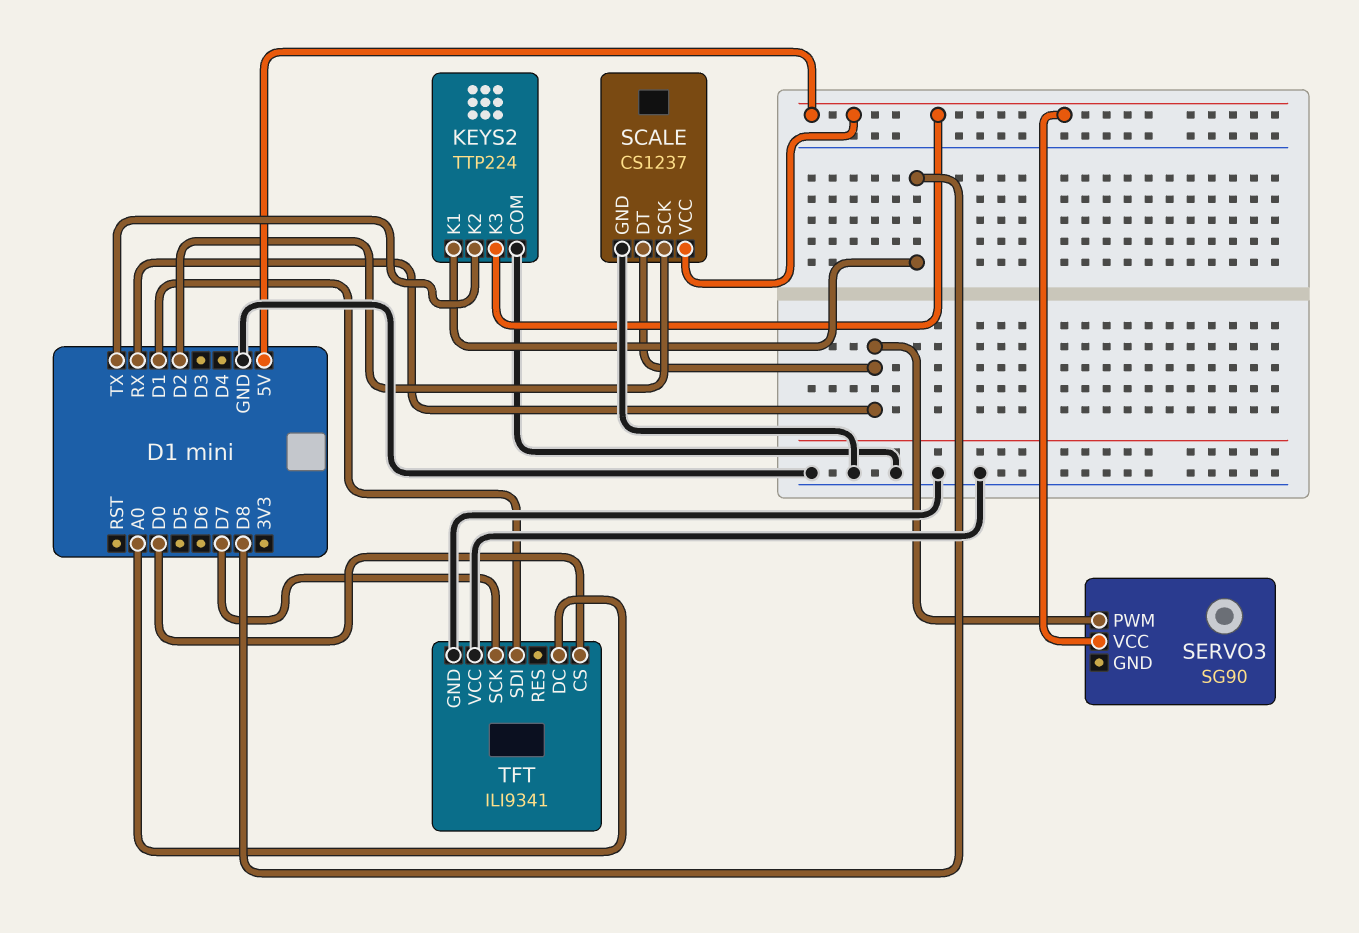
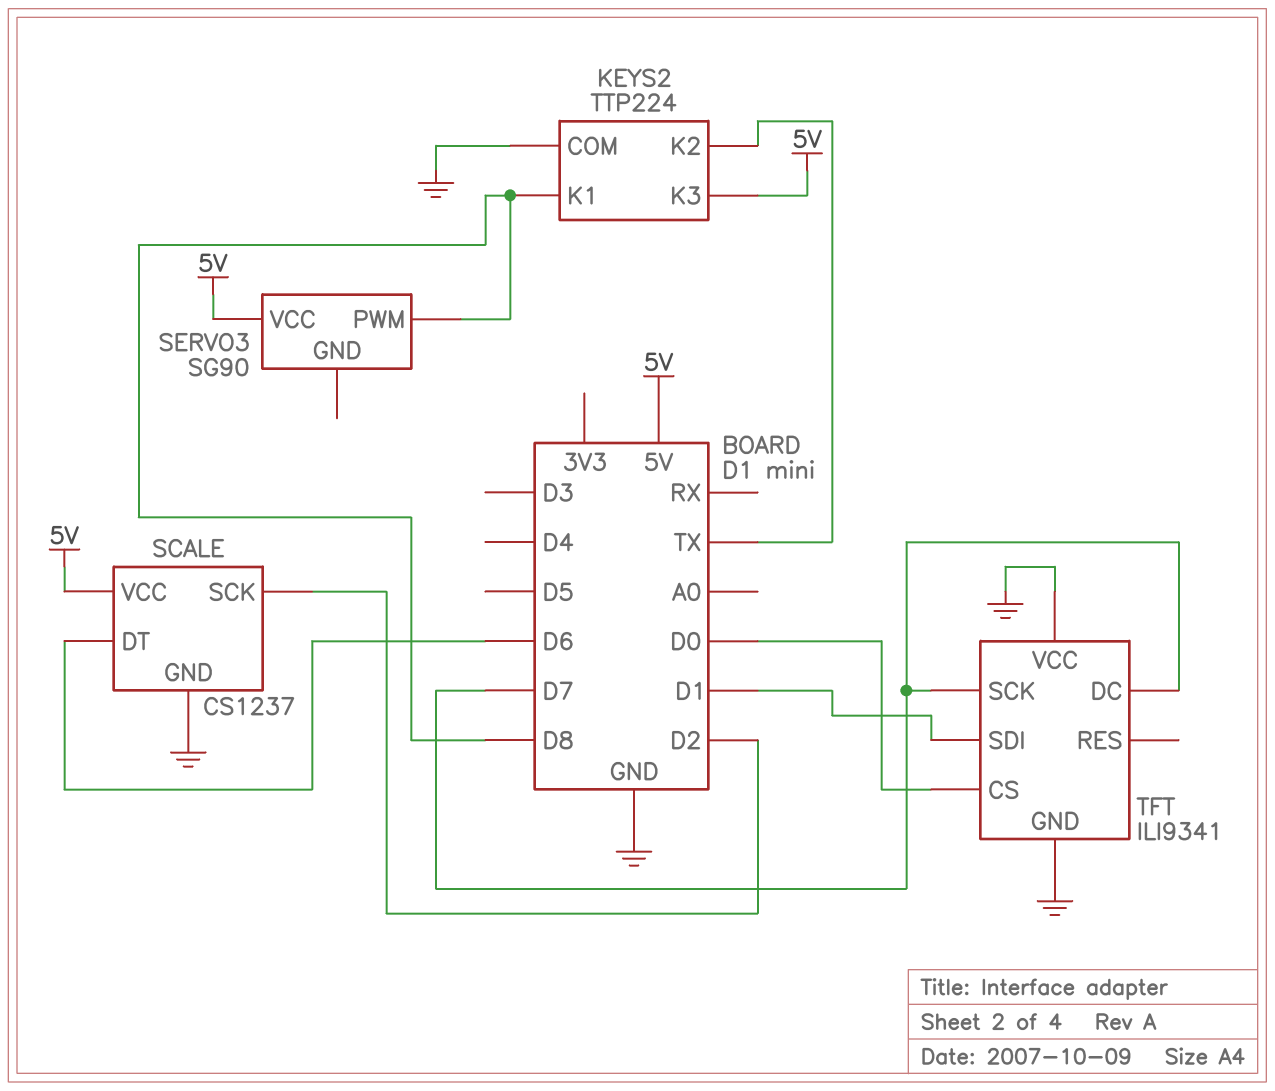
SCALE pin DT: RX -> D6
SERVO3 pin PWM: RX -> D8
TFT pin DC: A0 -> D7

